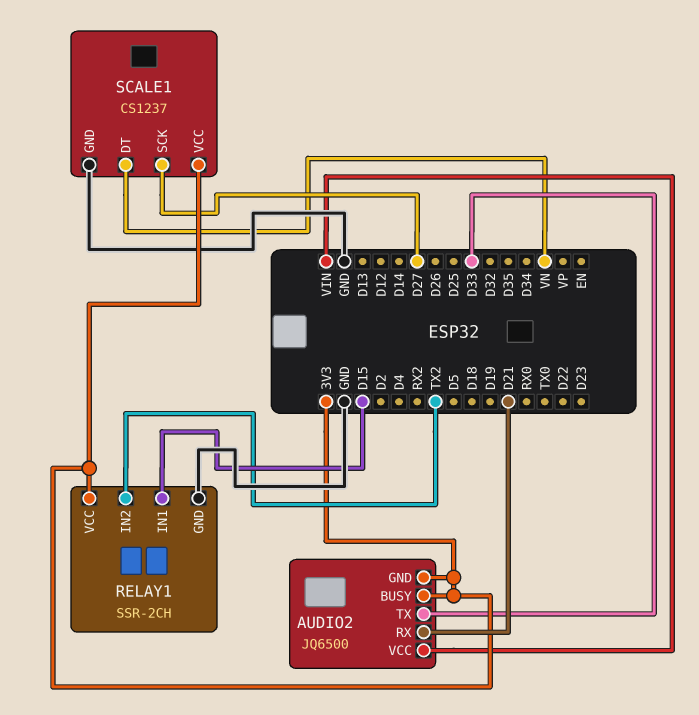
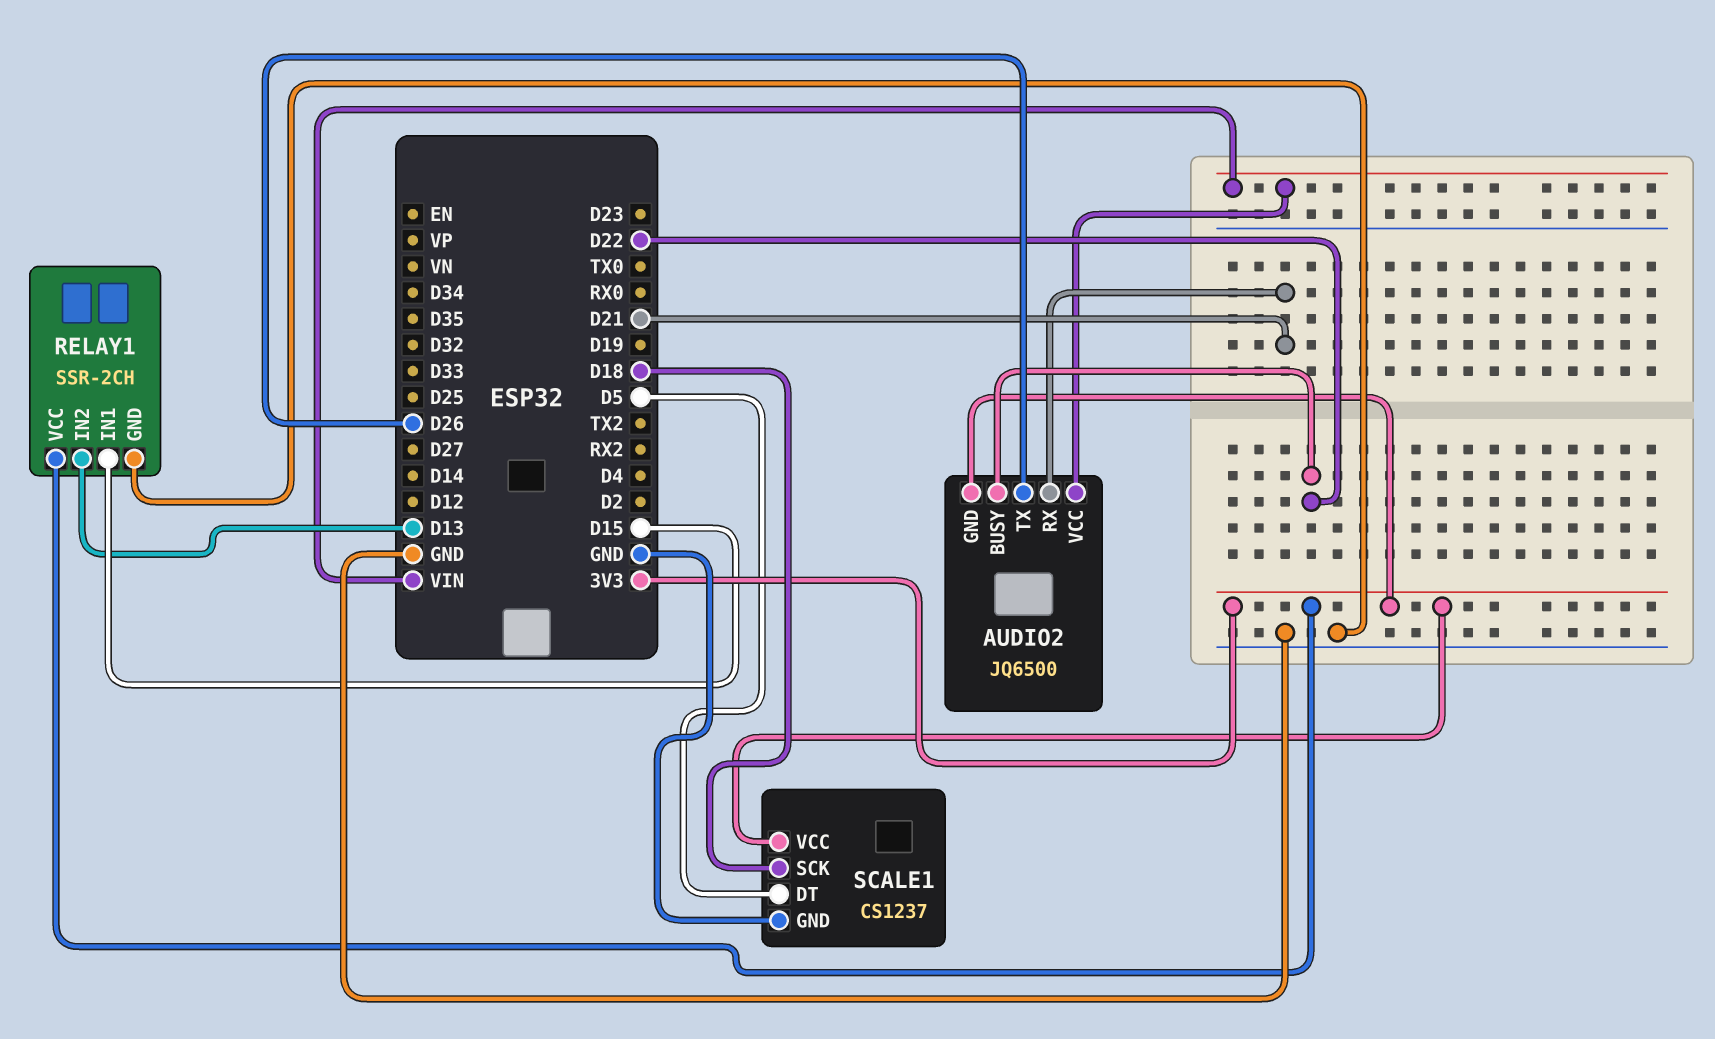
AUDIO2 pin BUSY: 3V3 -> D22
AUDIO2 pin TX: D33 -> D26
RELAY1 pin IN2: TX2 -> D13
SCALE1 pin DT: VN -> D5
SCALE1 pin SCK: D27 -> D18

